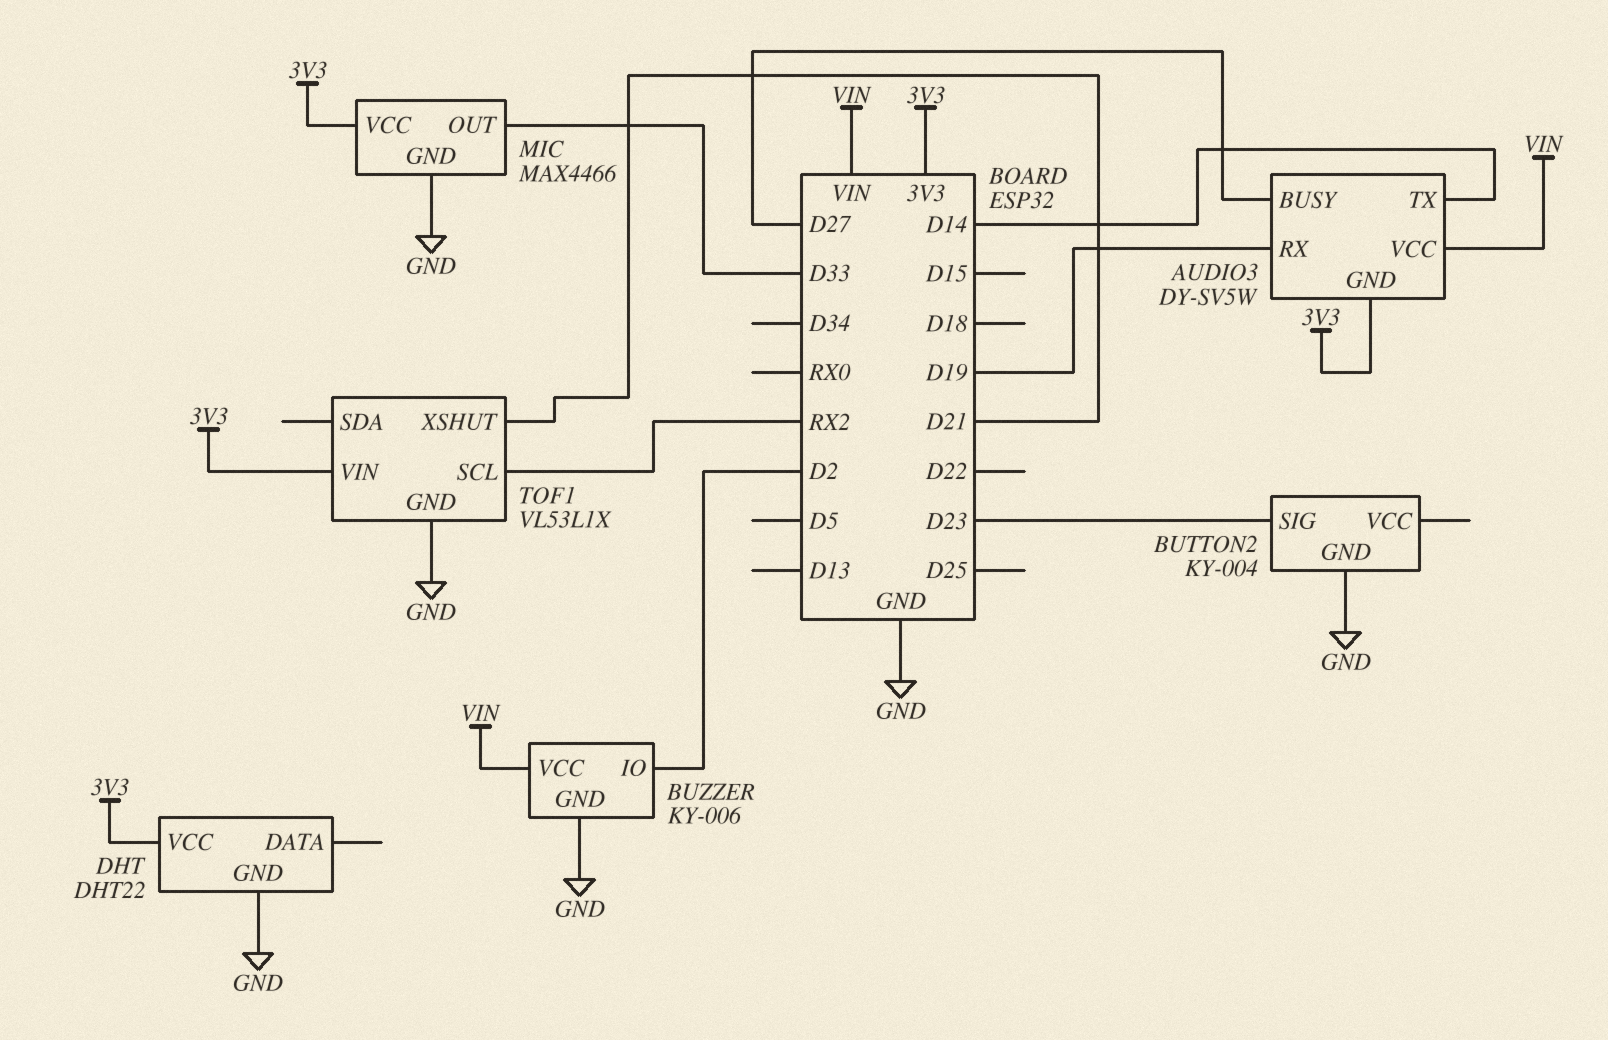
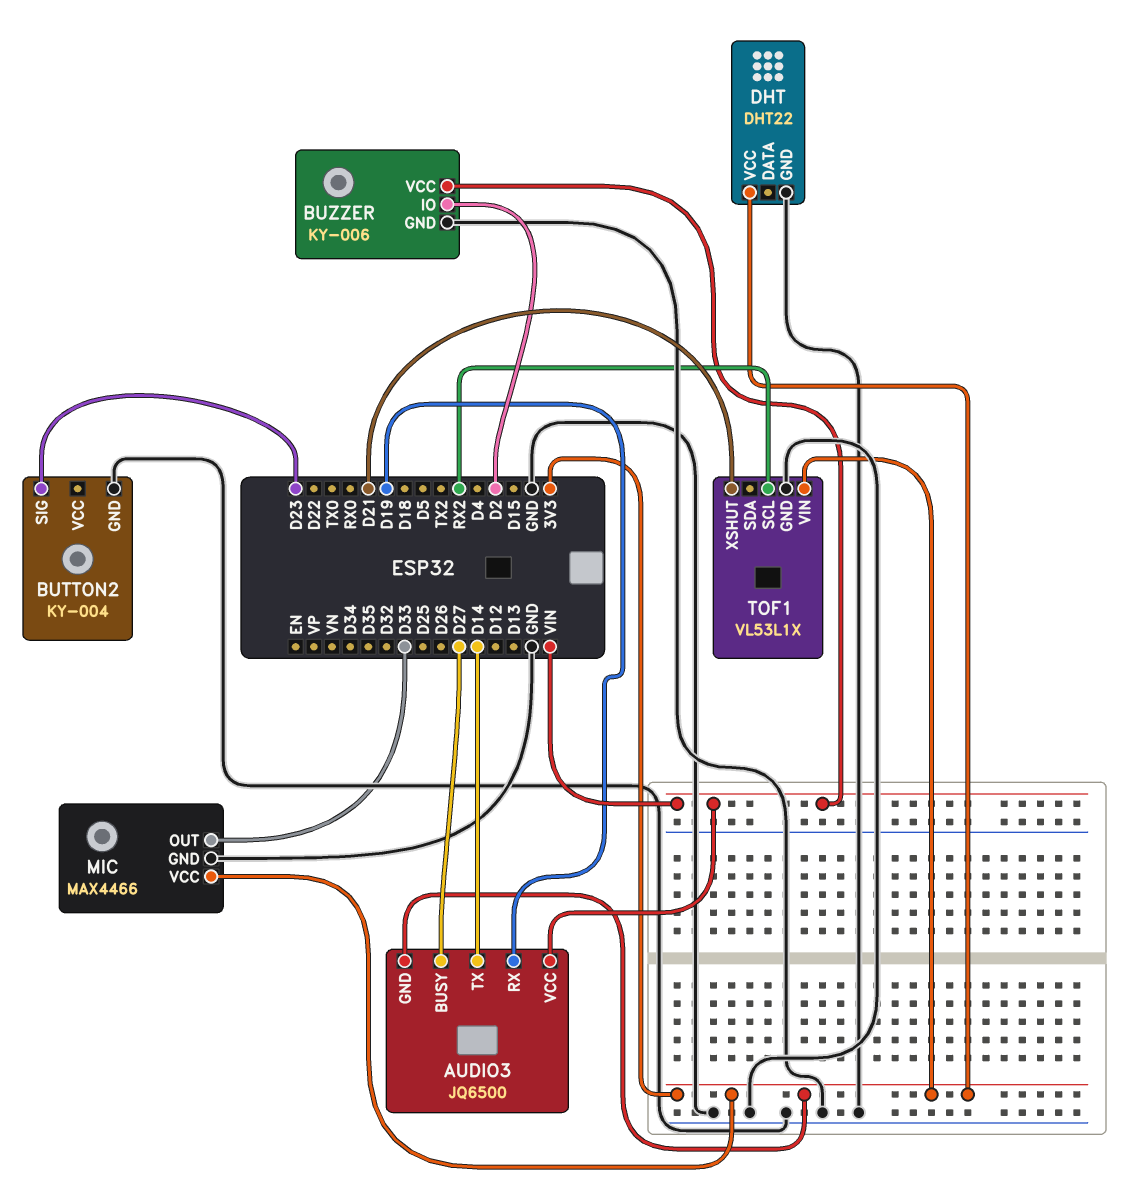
AUDIO3: DY-SV5W -> JQ6500

